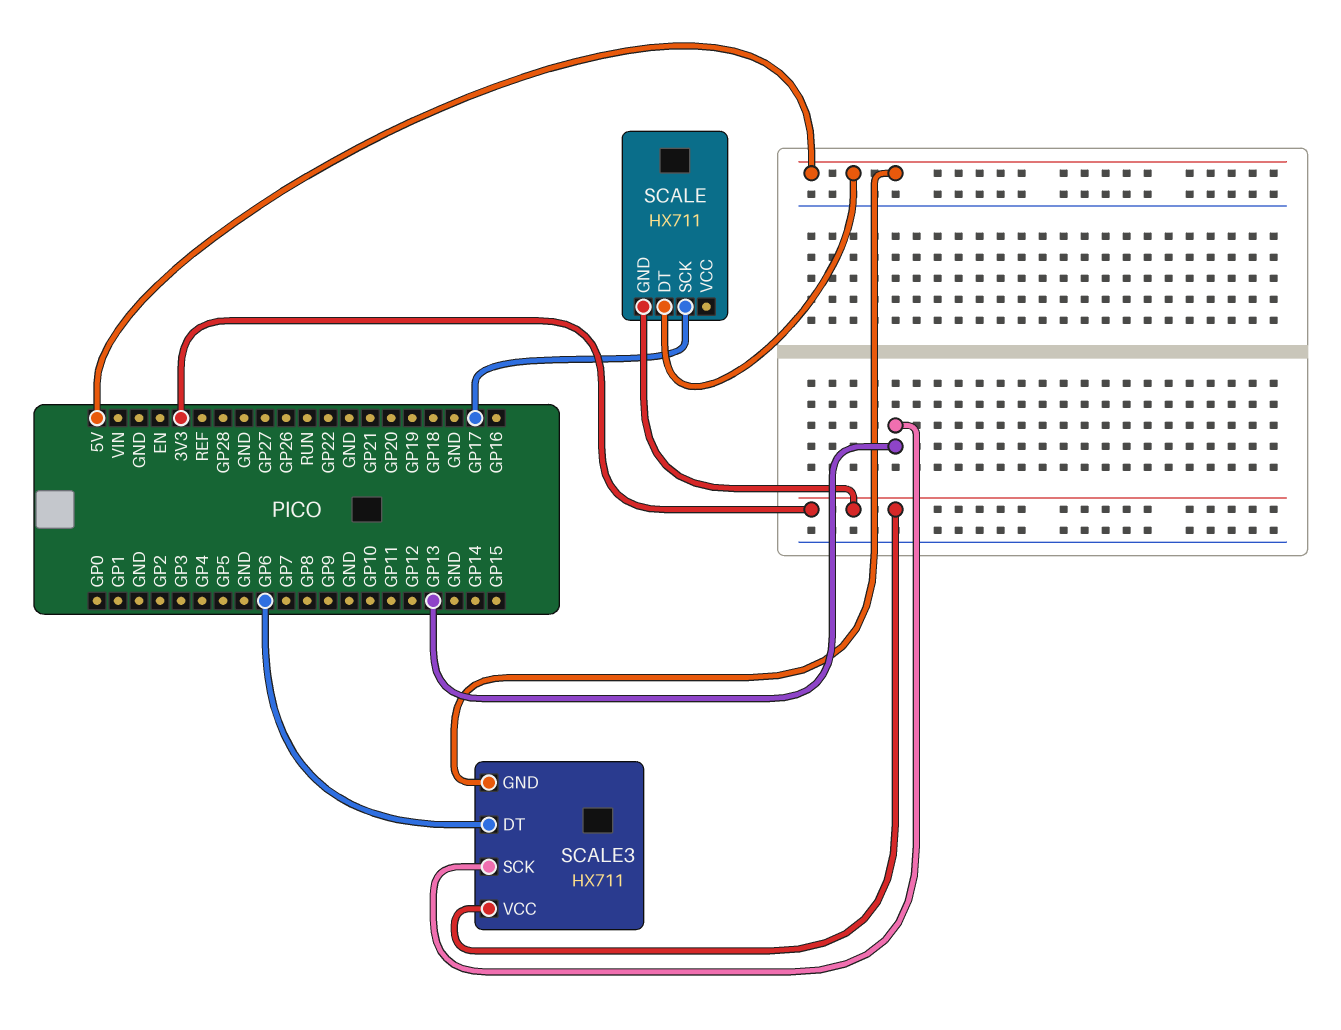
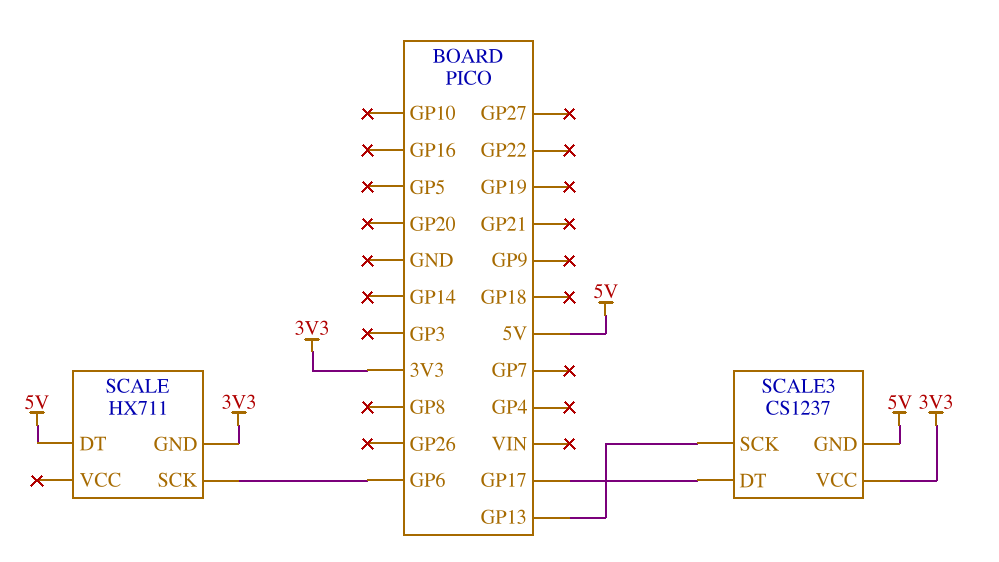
SCALE pin SCK: GP17 -> GP6
SCALE3: HX711 -> CS1237
SCALE3 pin DT: GP6 -> GP17

